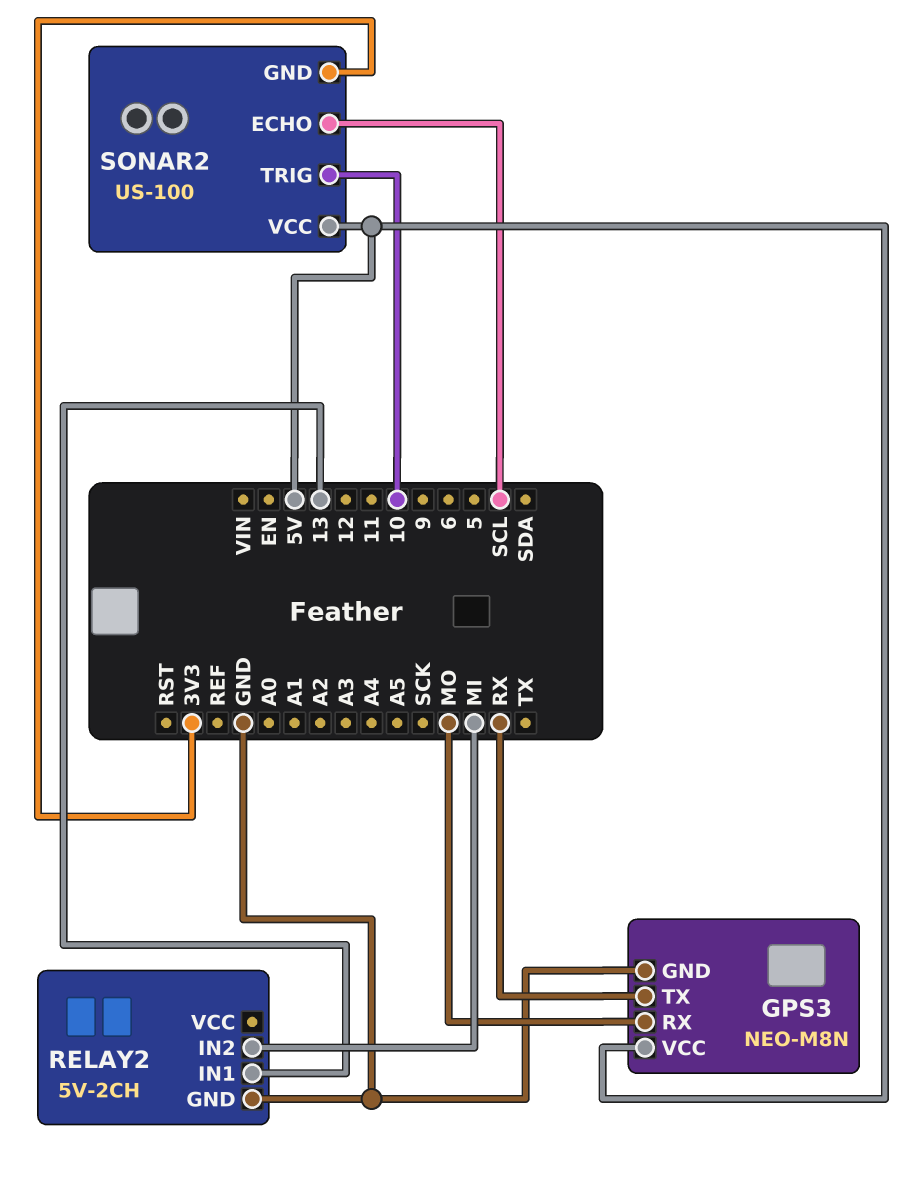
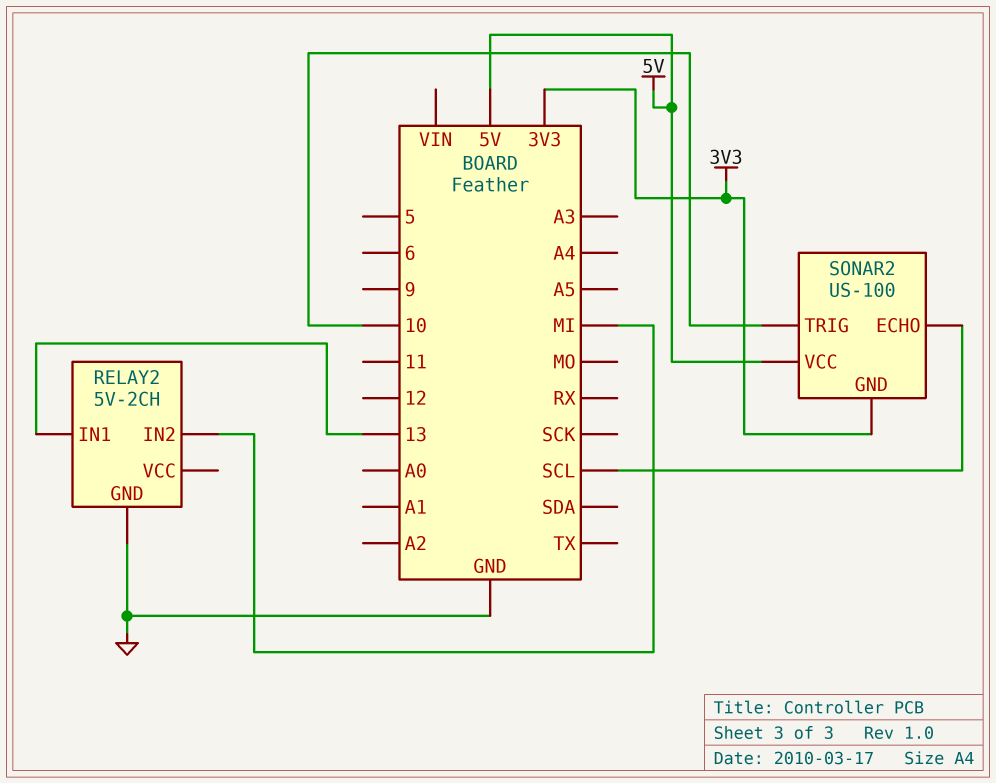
GPS3: NEO-M8N -> none
GPS3 pin GND: GND -> none
GPS3 pin RX: MO -> none
GPS3 pin TX: RX -> none
GPS3 pin VCC: 5V -> none

